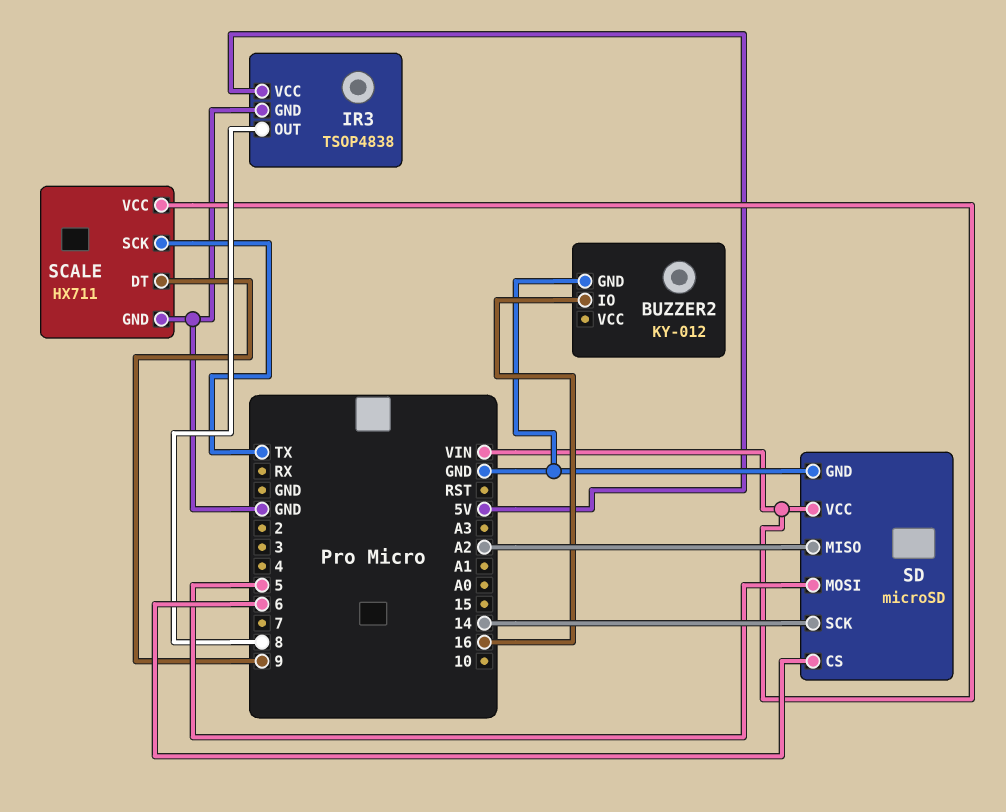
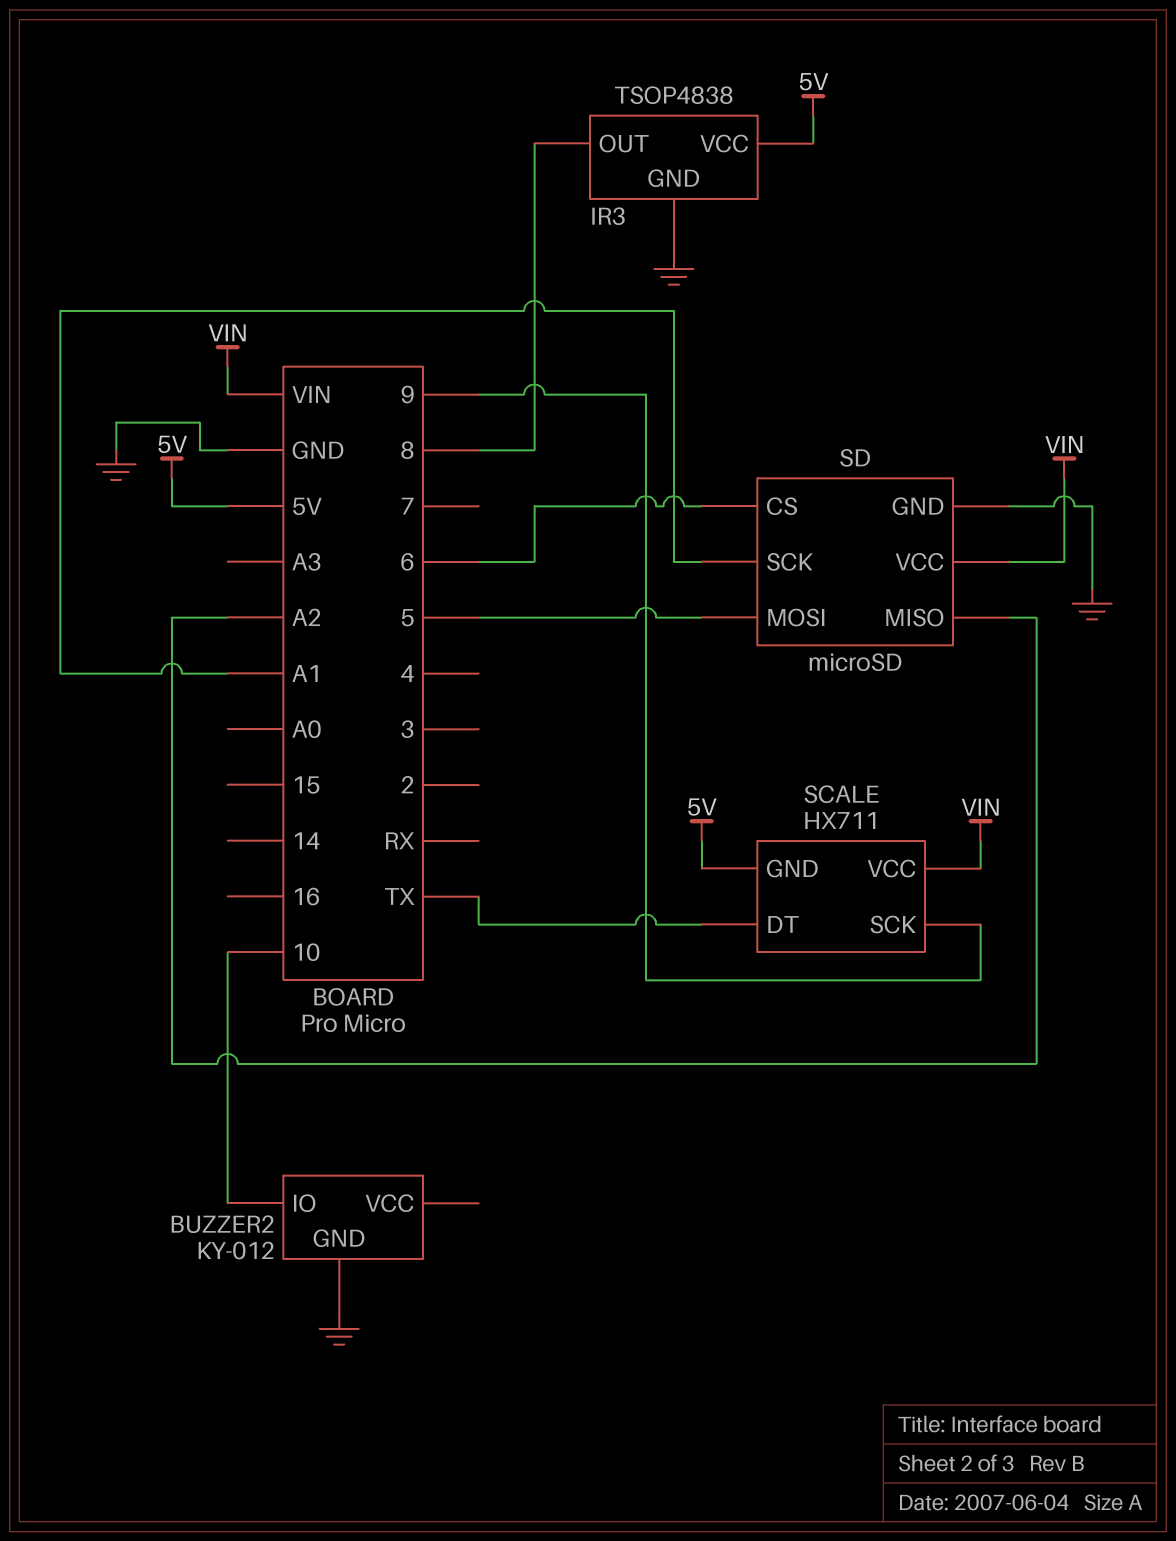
BUZZER2 pin IO: 16 -> 10
SCALE pin DT: 9 -> TX
SCALE pin GND: GND -> 5V
SCALE pin SCK: TX -> 9
SD pin SCK: 14 -> A1

